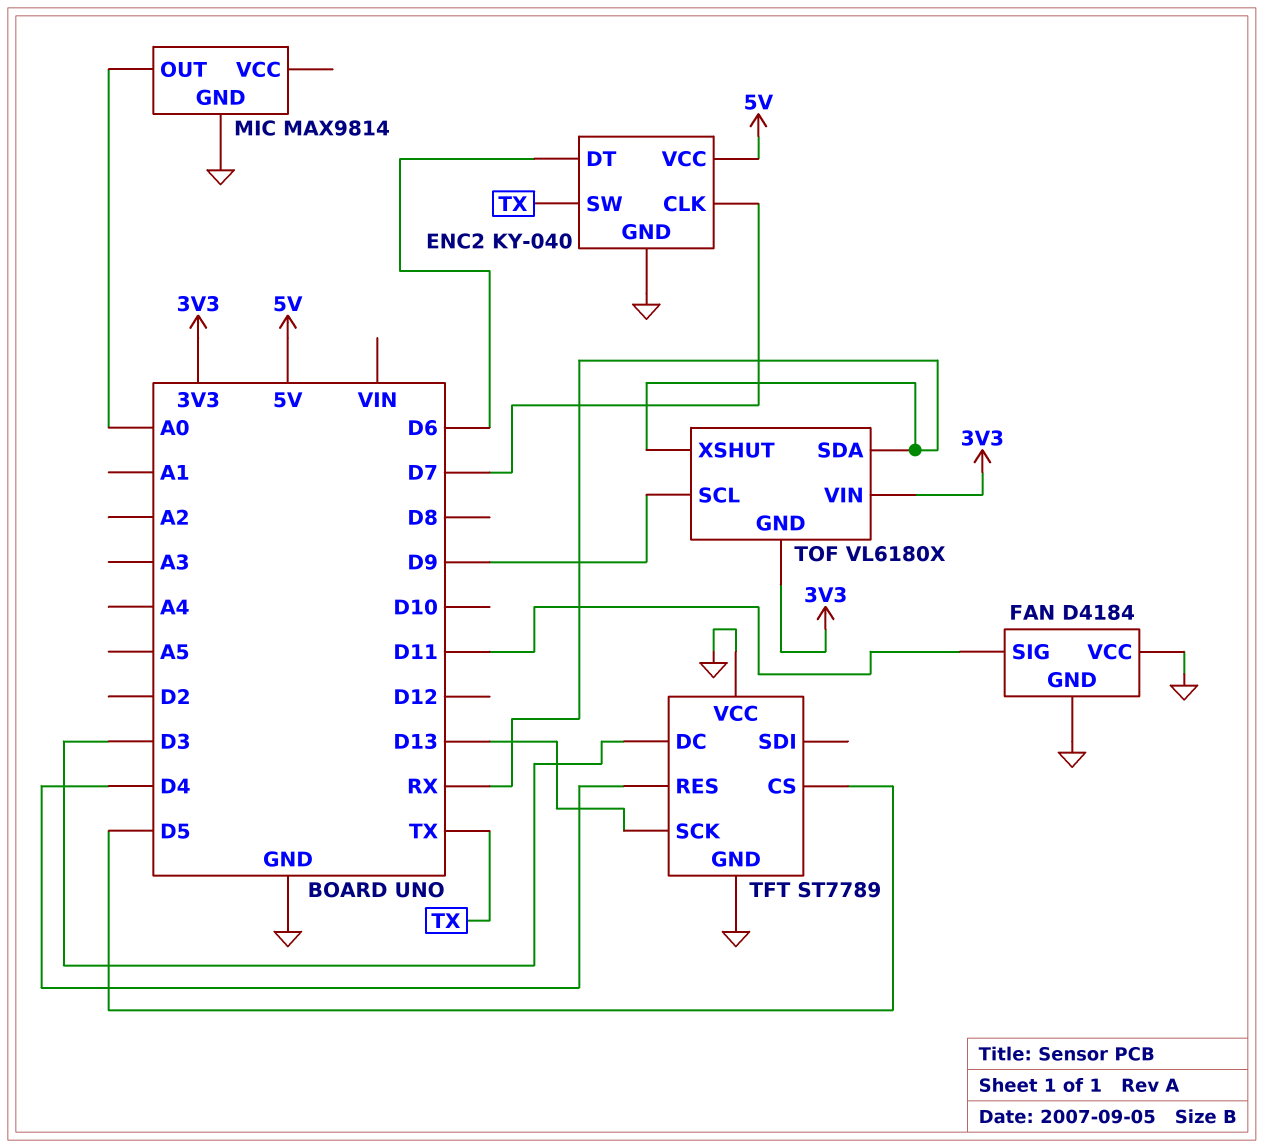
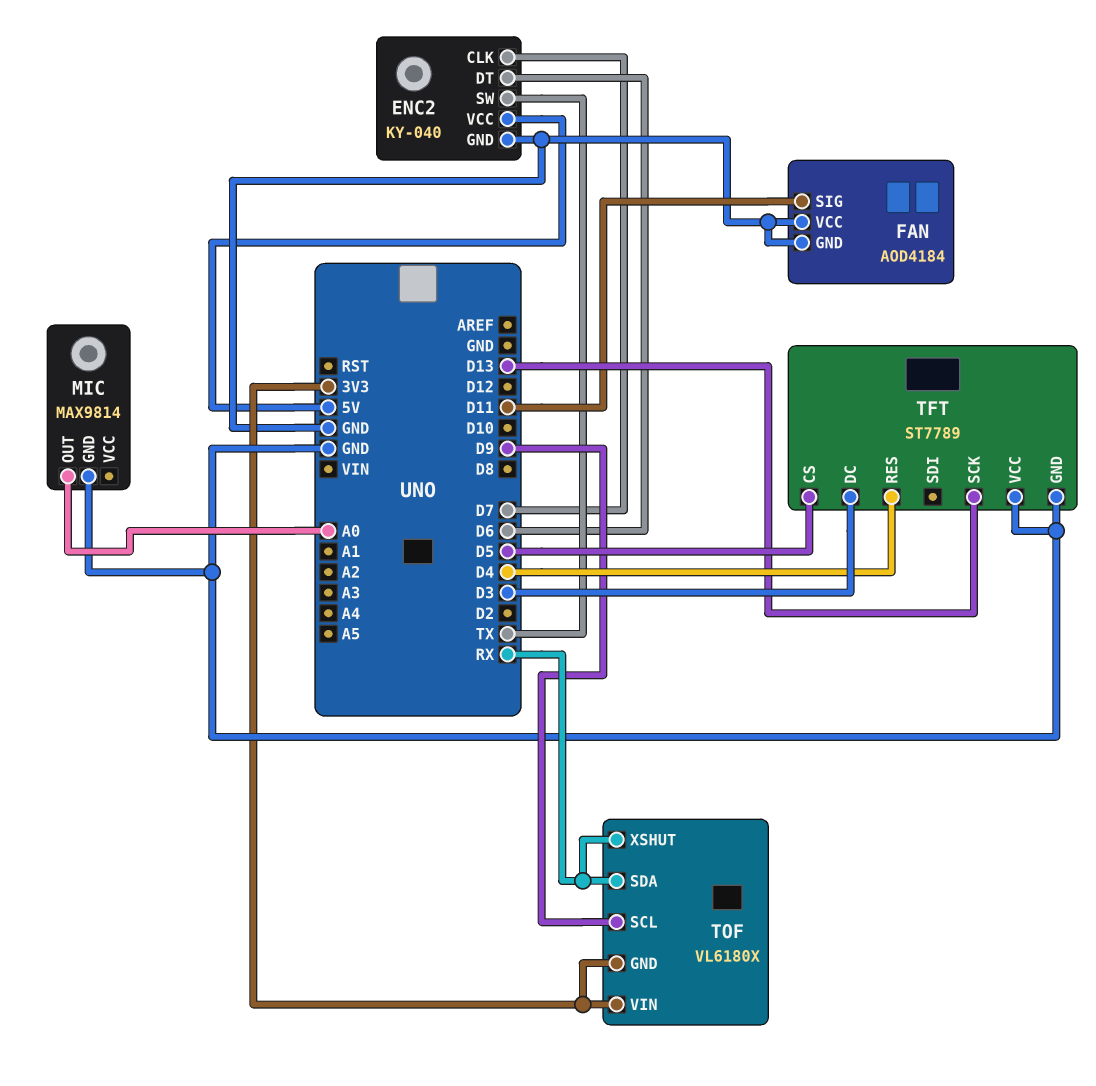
FAN: D4184 -> AOD4184

